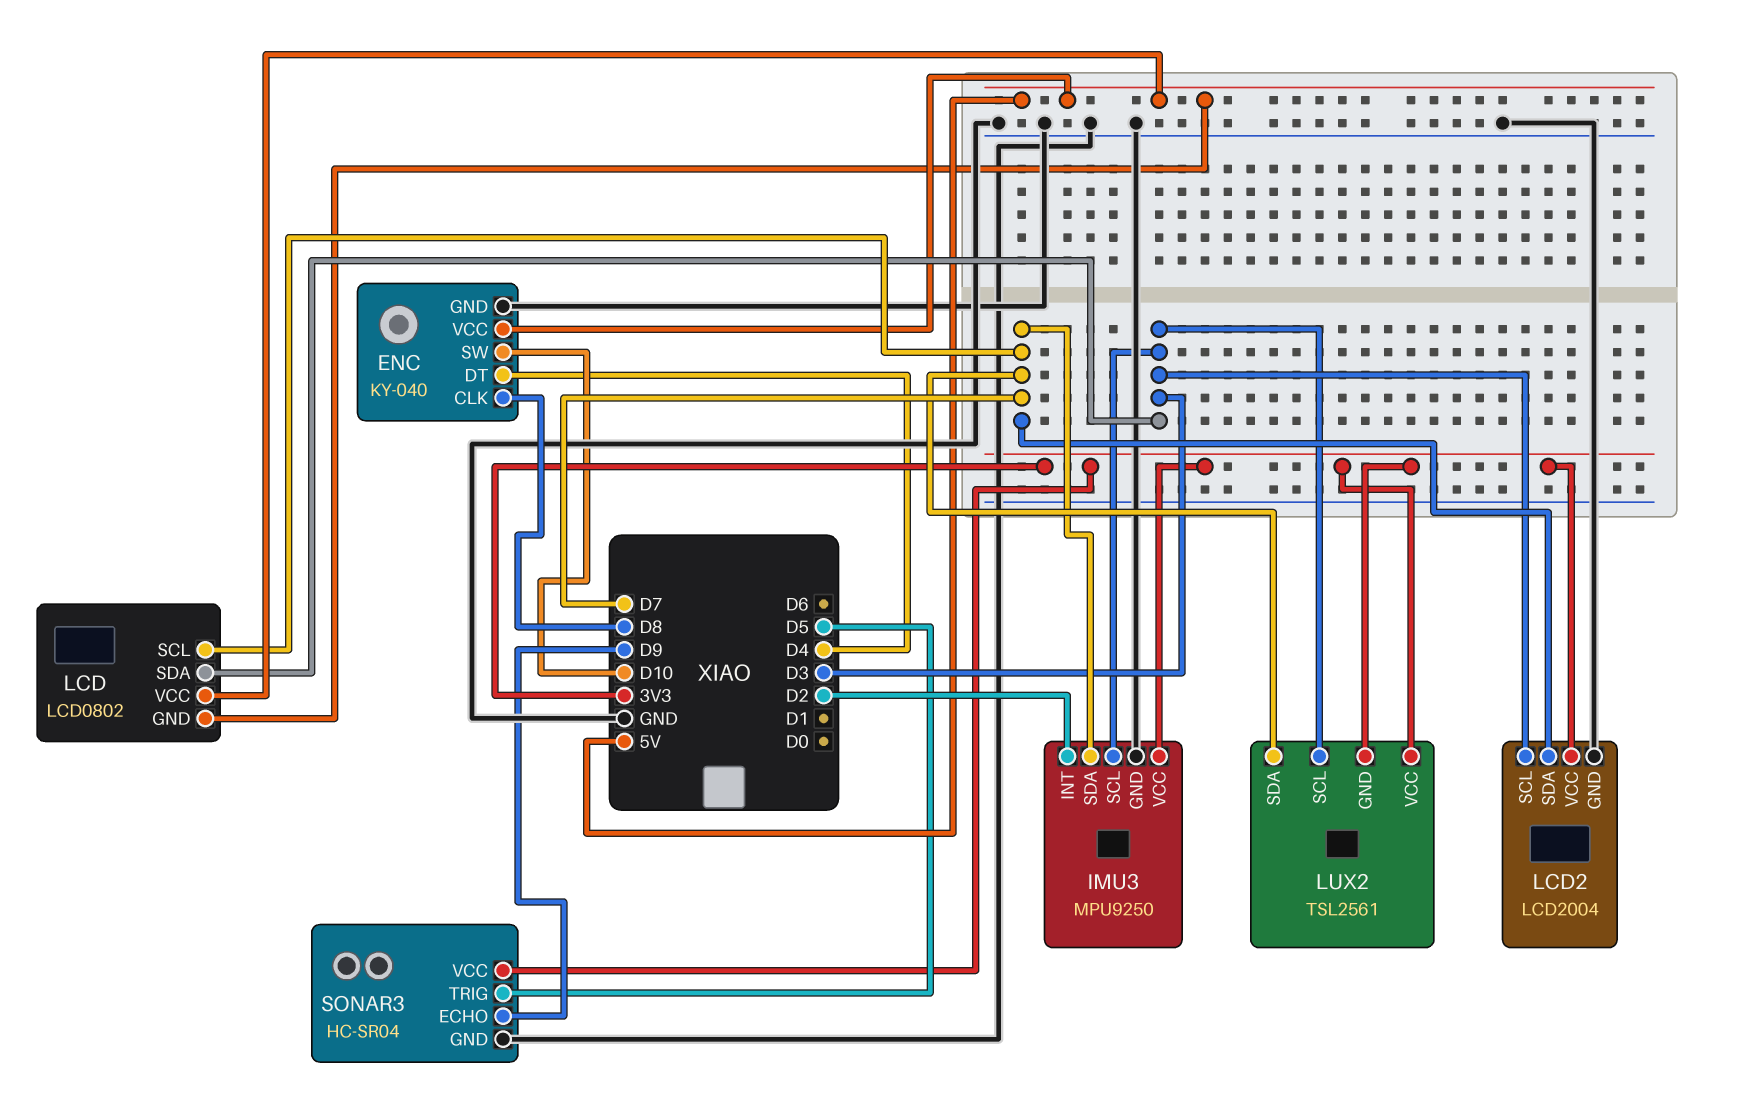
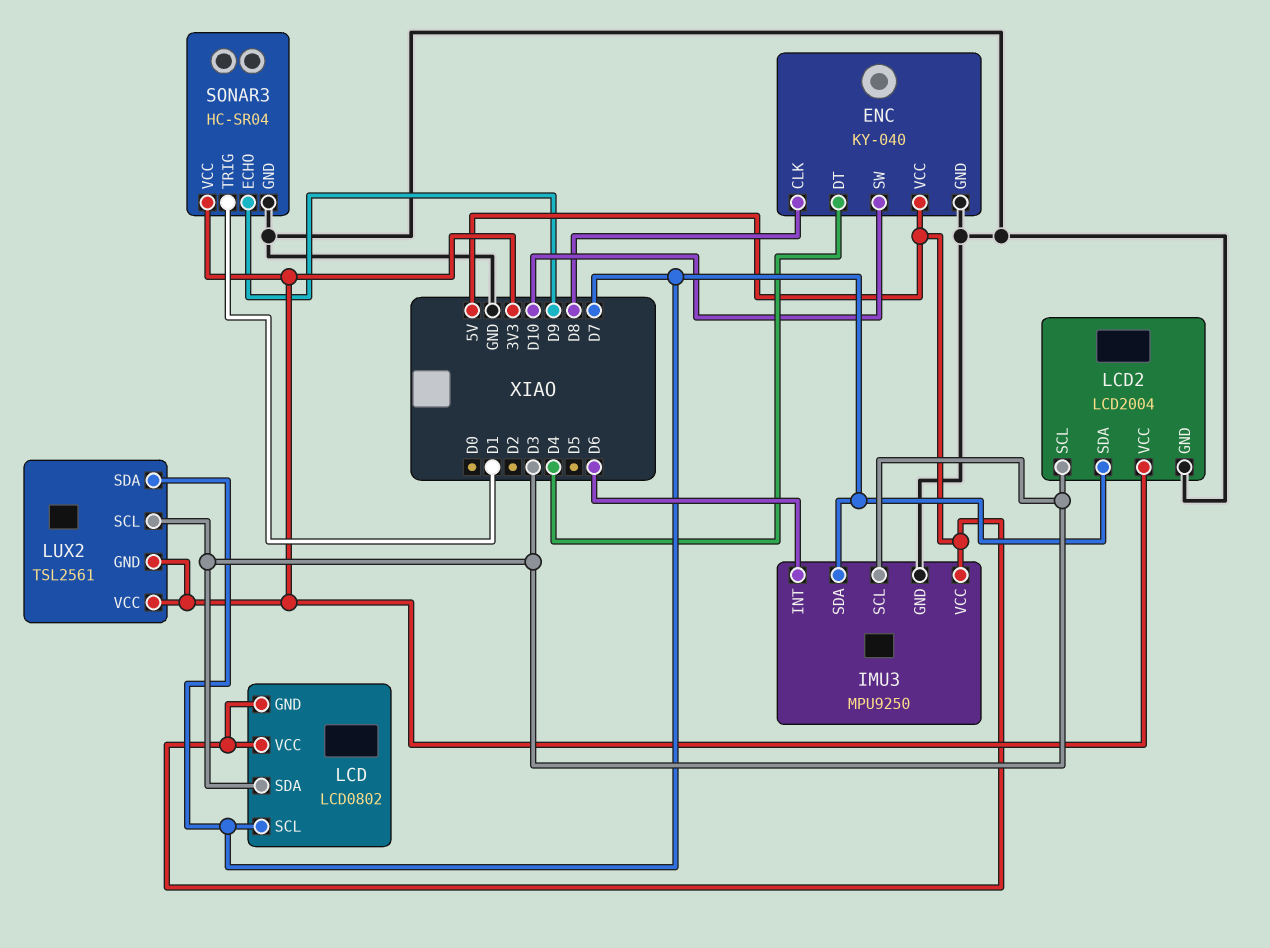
IMU3 pin INT: D2 -> D6
IMU3 pin VCC: 3V3 -> 5V
SONAR3 pin TRIG: D5 -> D1

